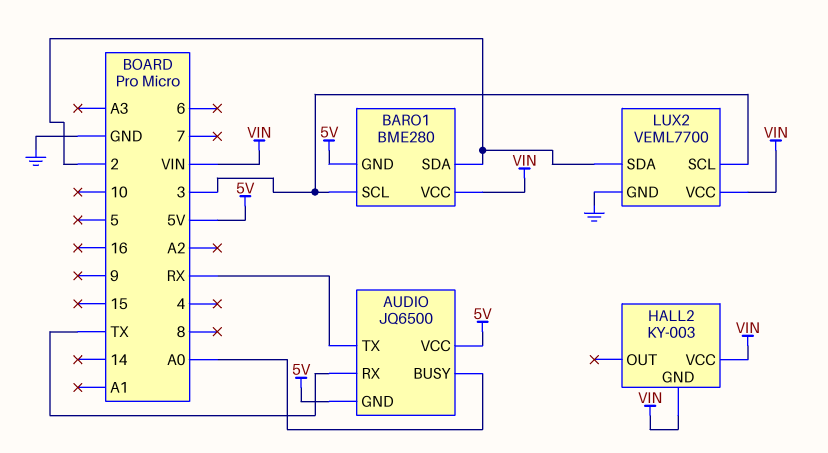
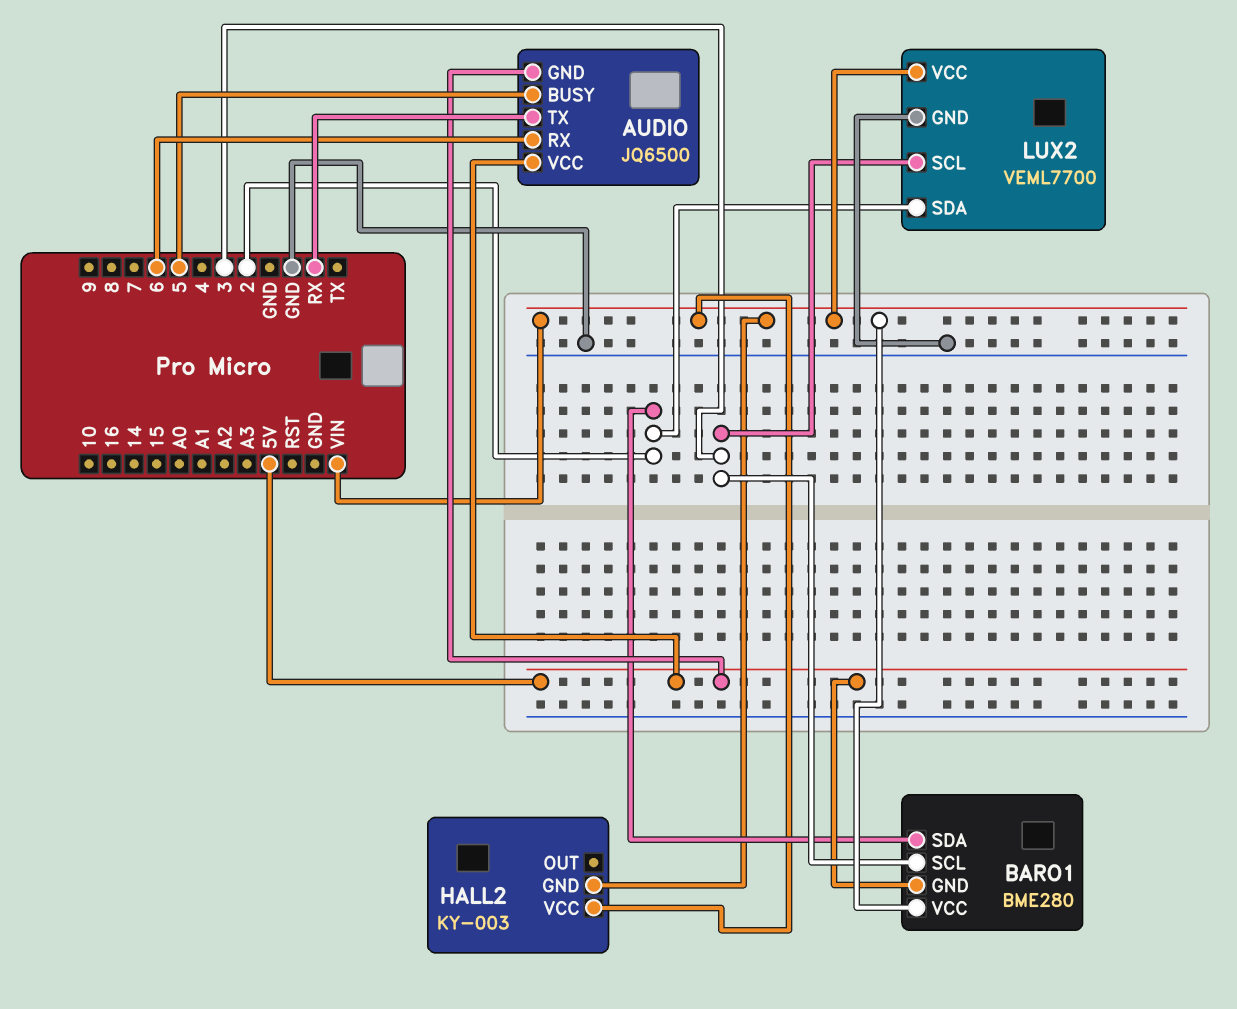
AUDIO pin BUSY: A0 -> 5
AUDIO pin RX: TX -> 6

